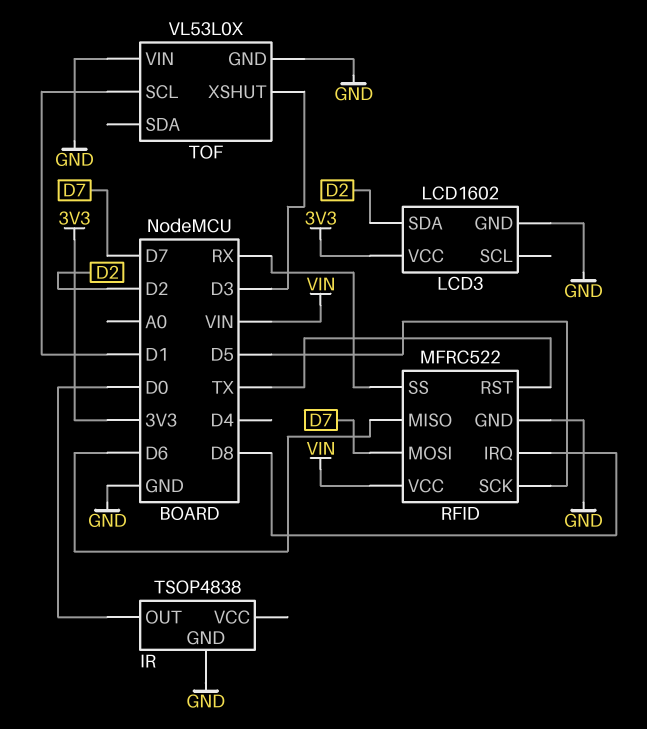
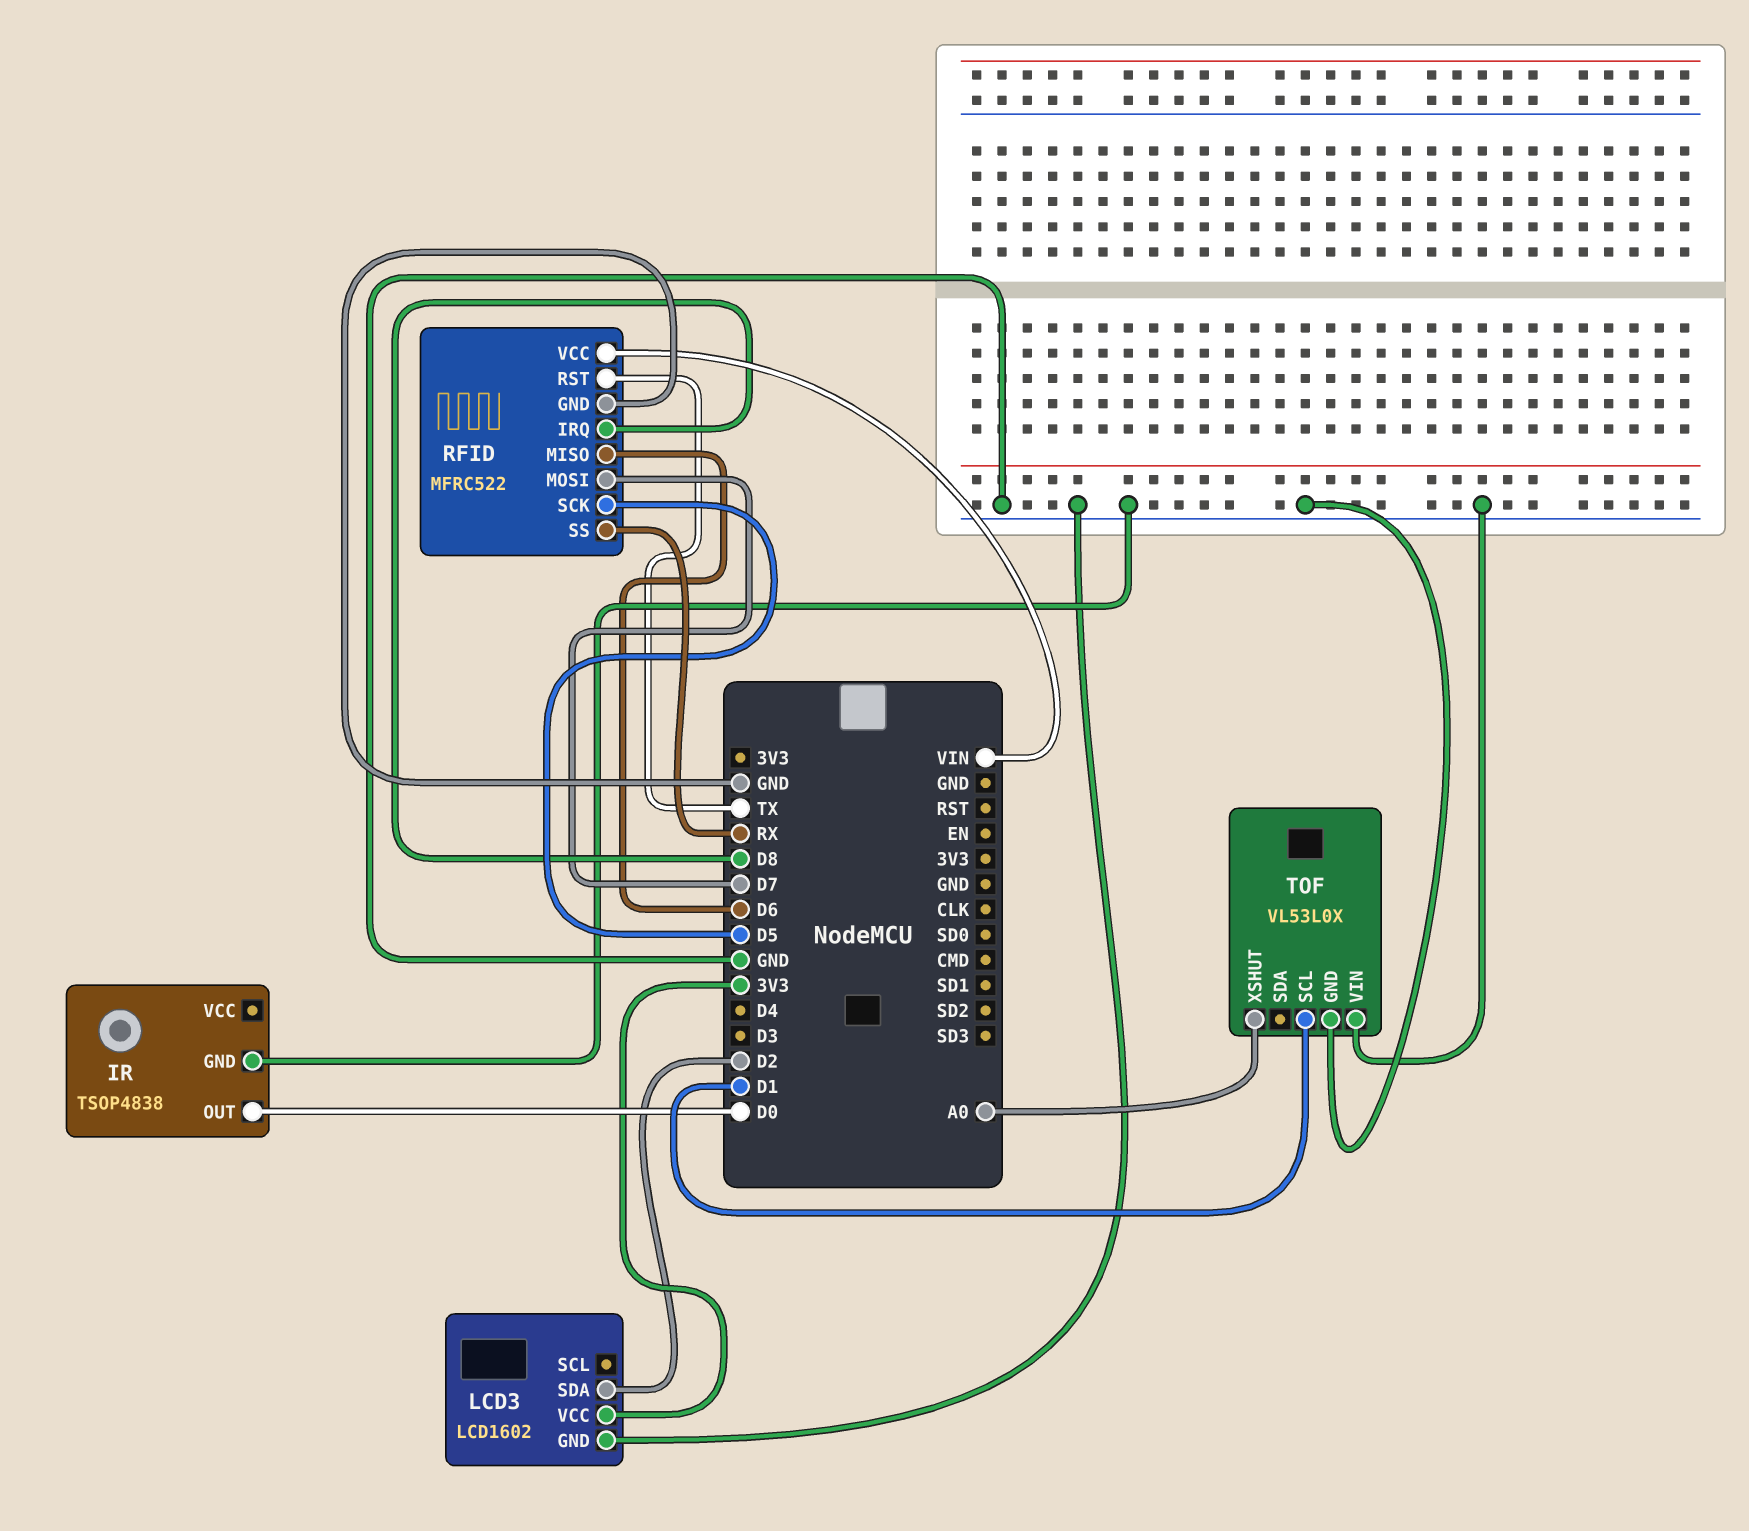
TOF pin XSHUT: D3 -> A0

